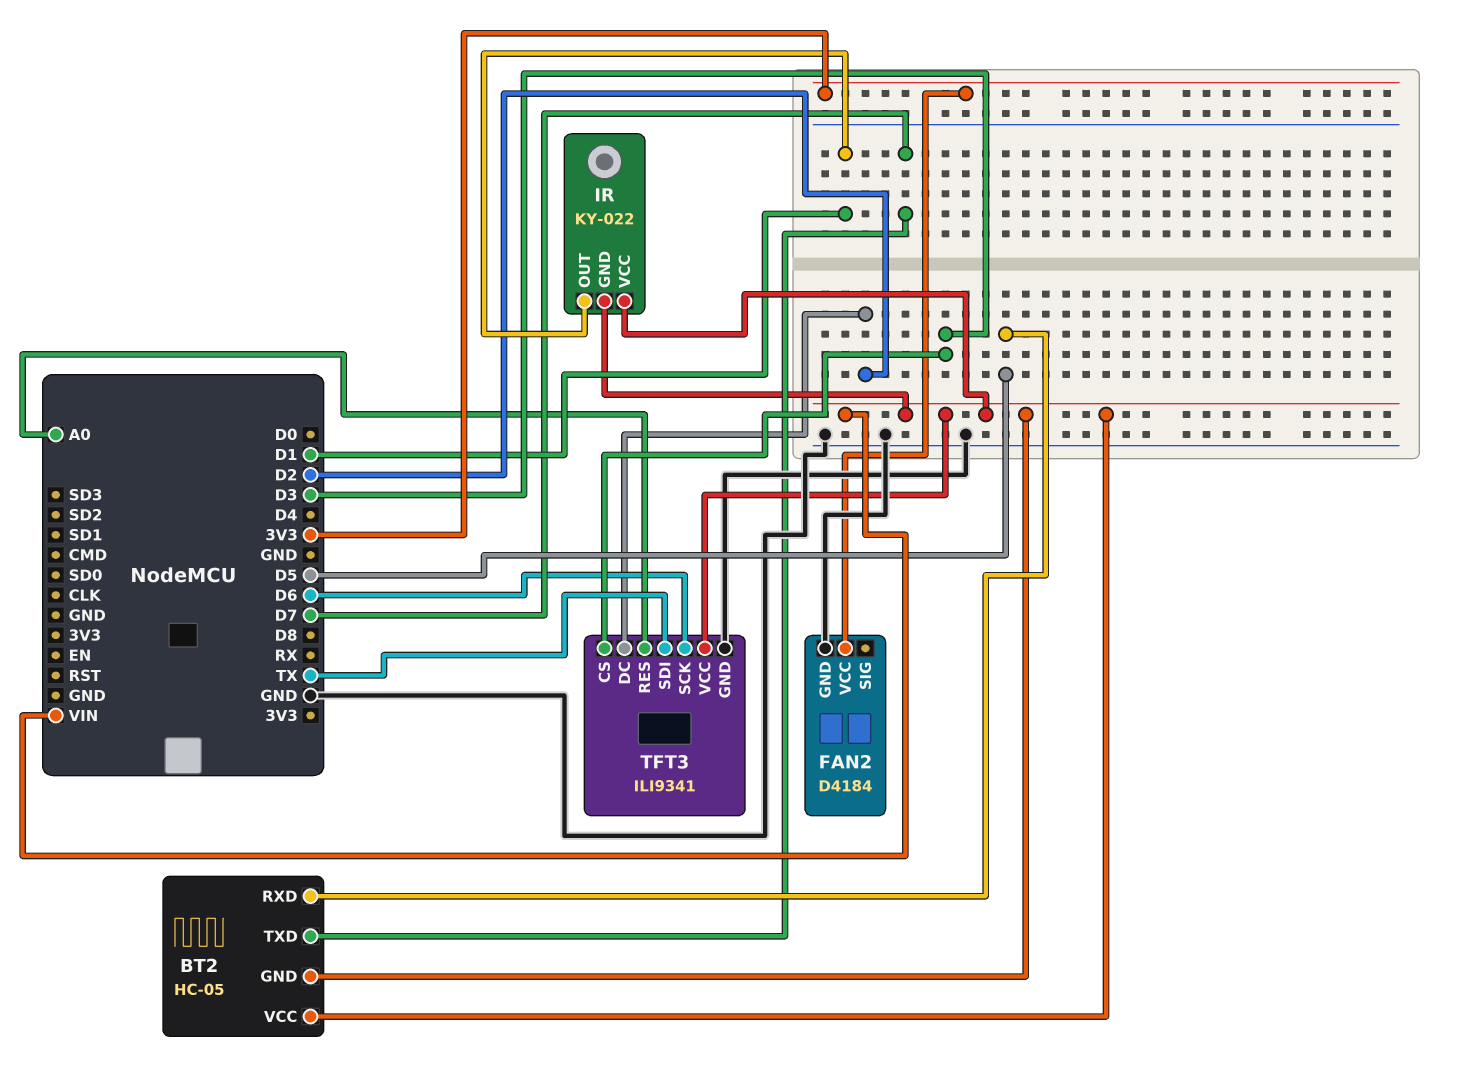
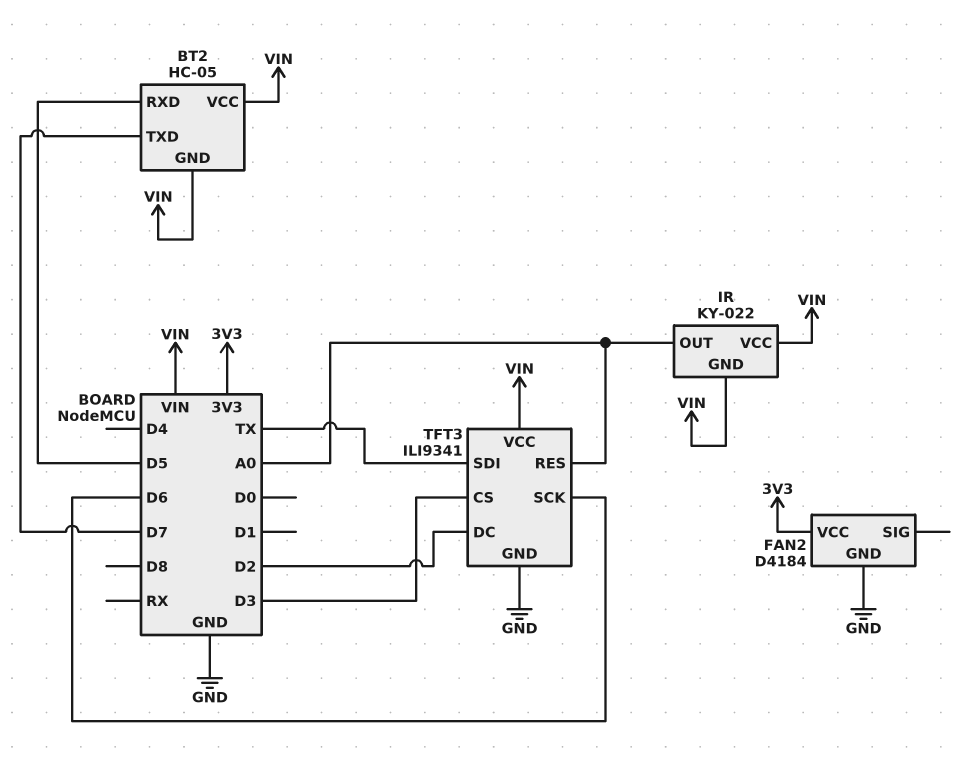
IR pin OUT: D1 -> A0

